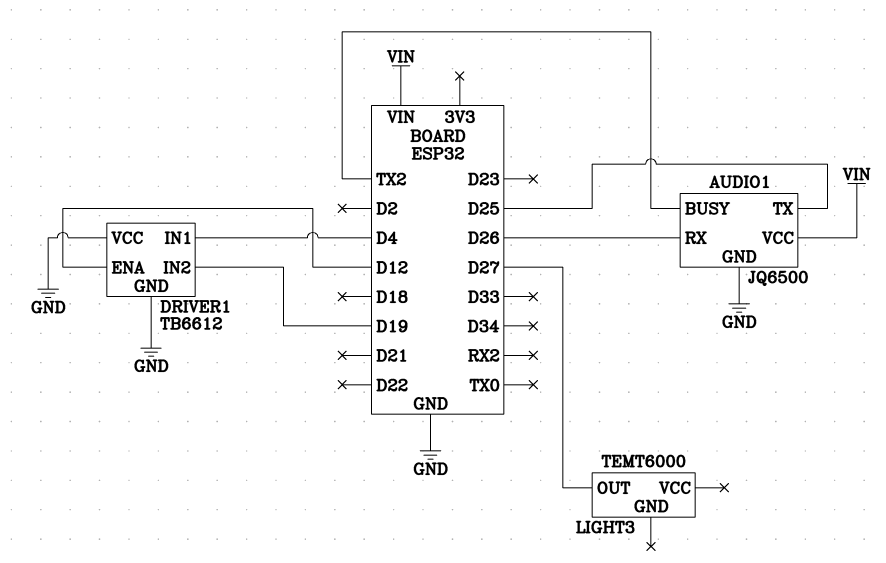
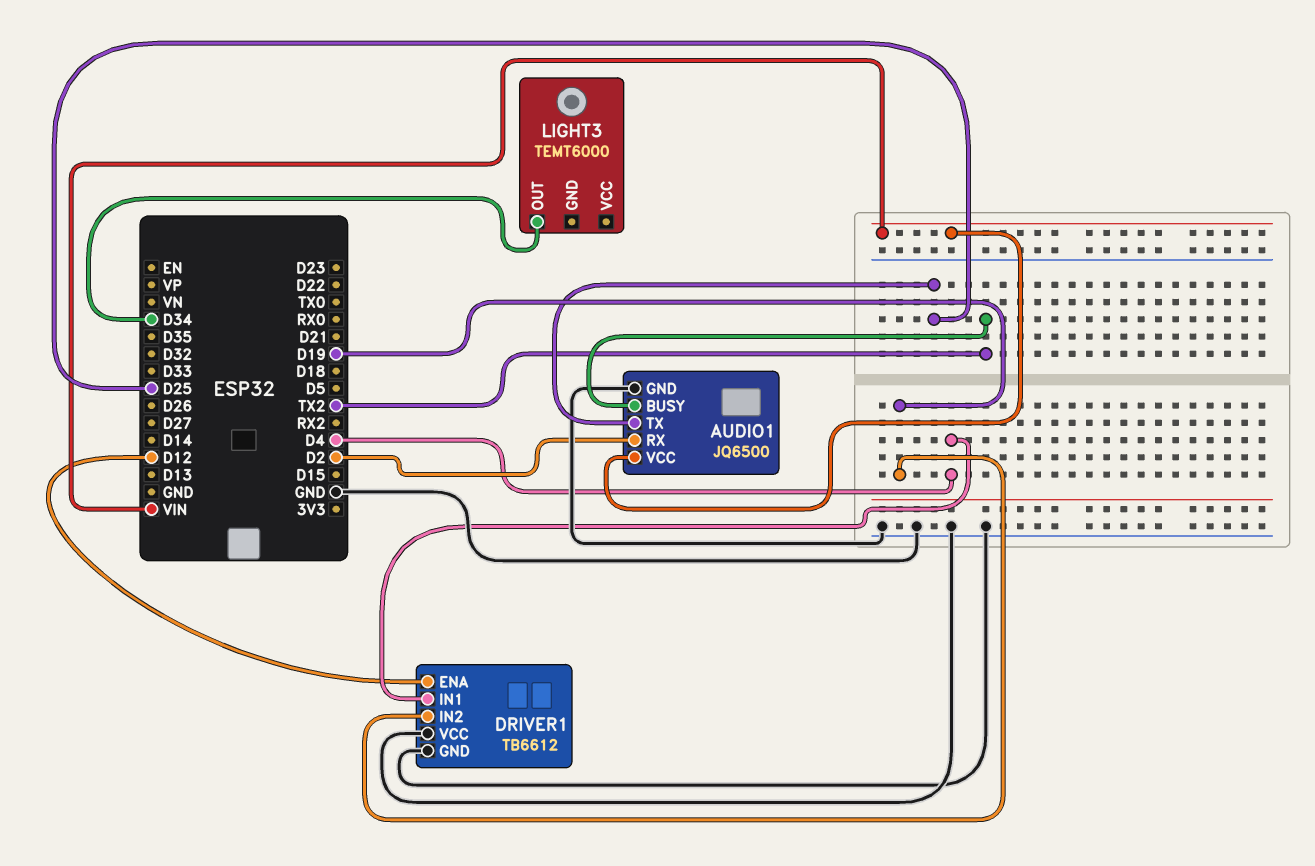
AUDIO1 pin RX: D26 -> D2
LIGHT3 pin OUT: D27 -> D34

